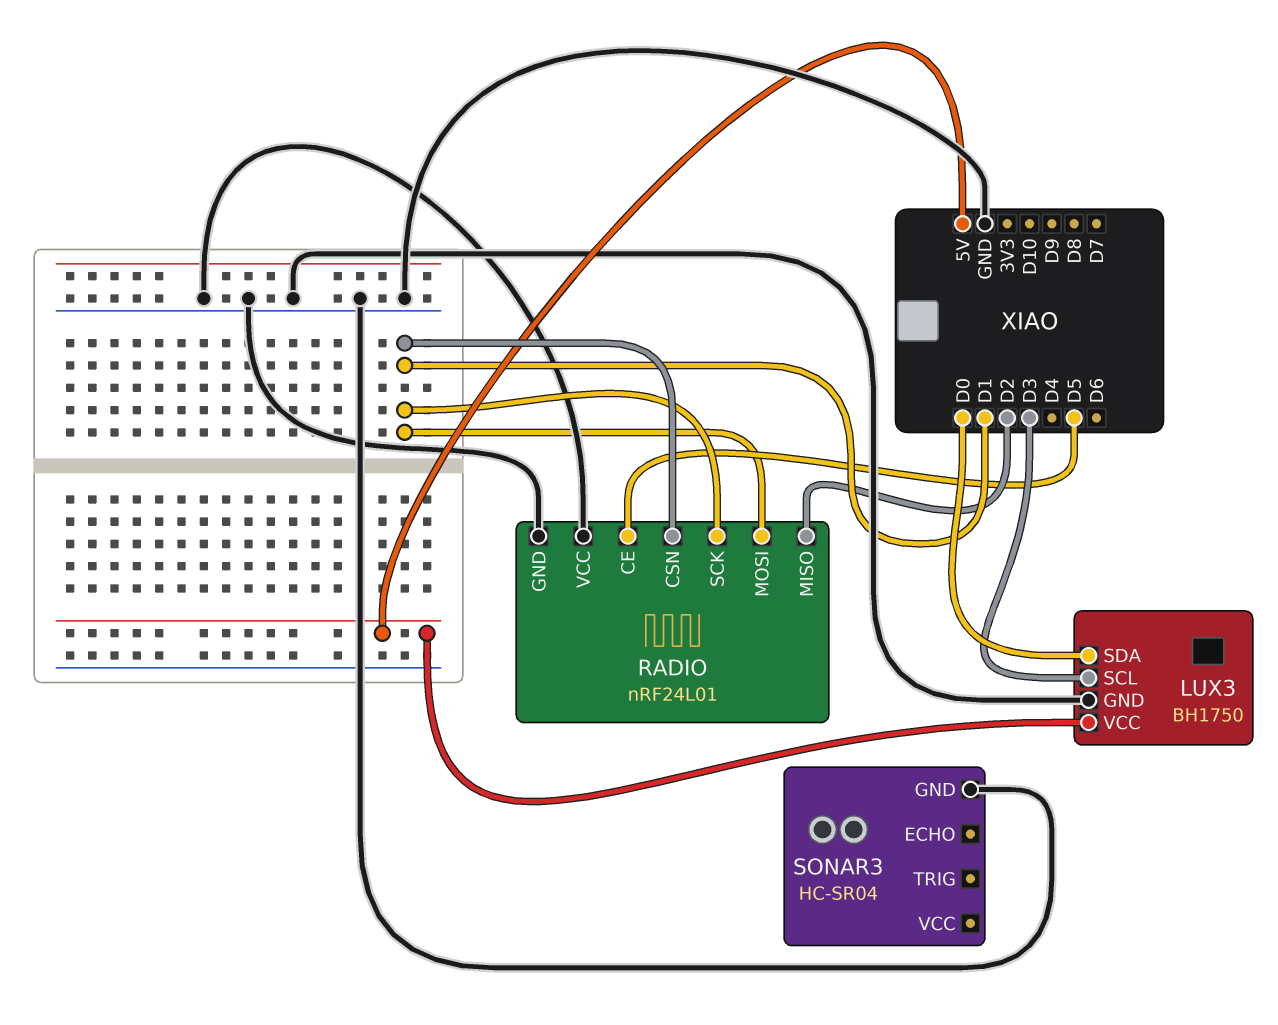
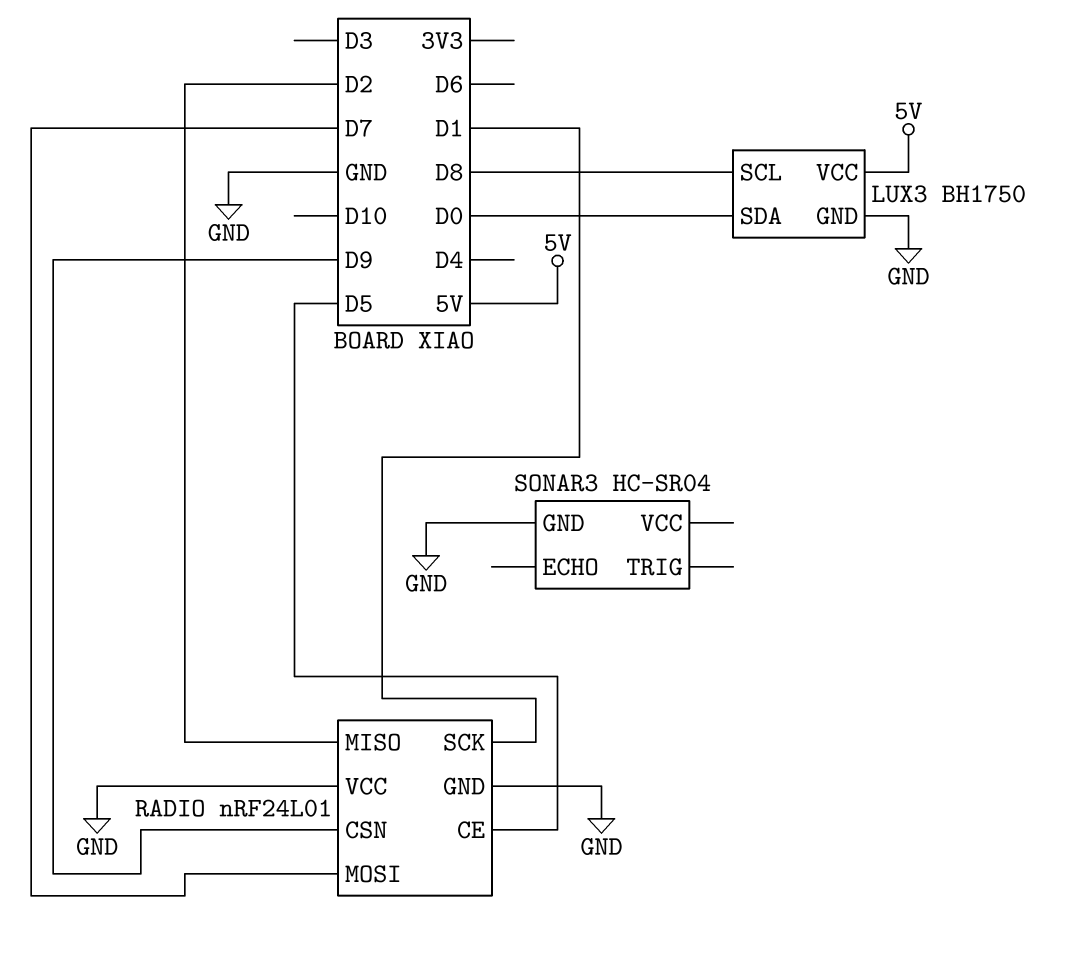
LUX3 pin SCL: D3 -> D8
RADIO pin CSN: D1 -> D9
RADIO pin MOSI: D1 -> D7

